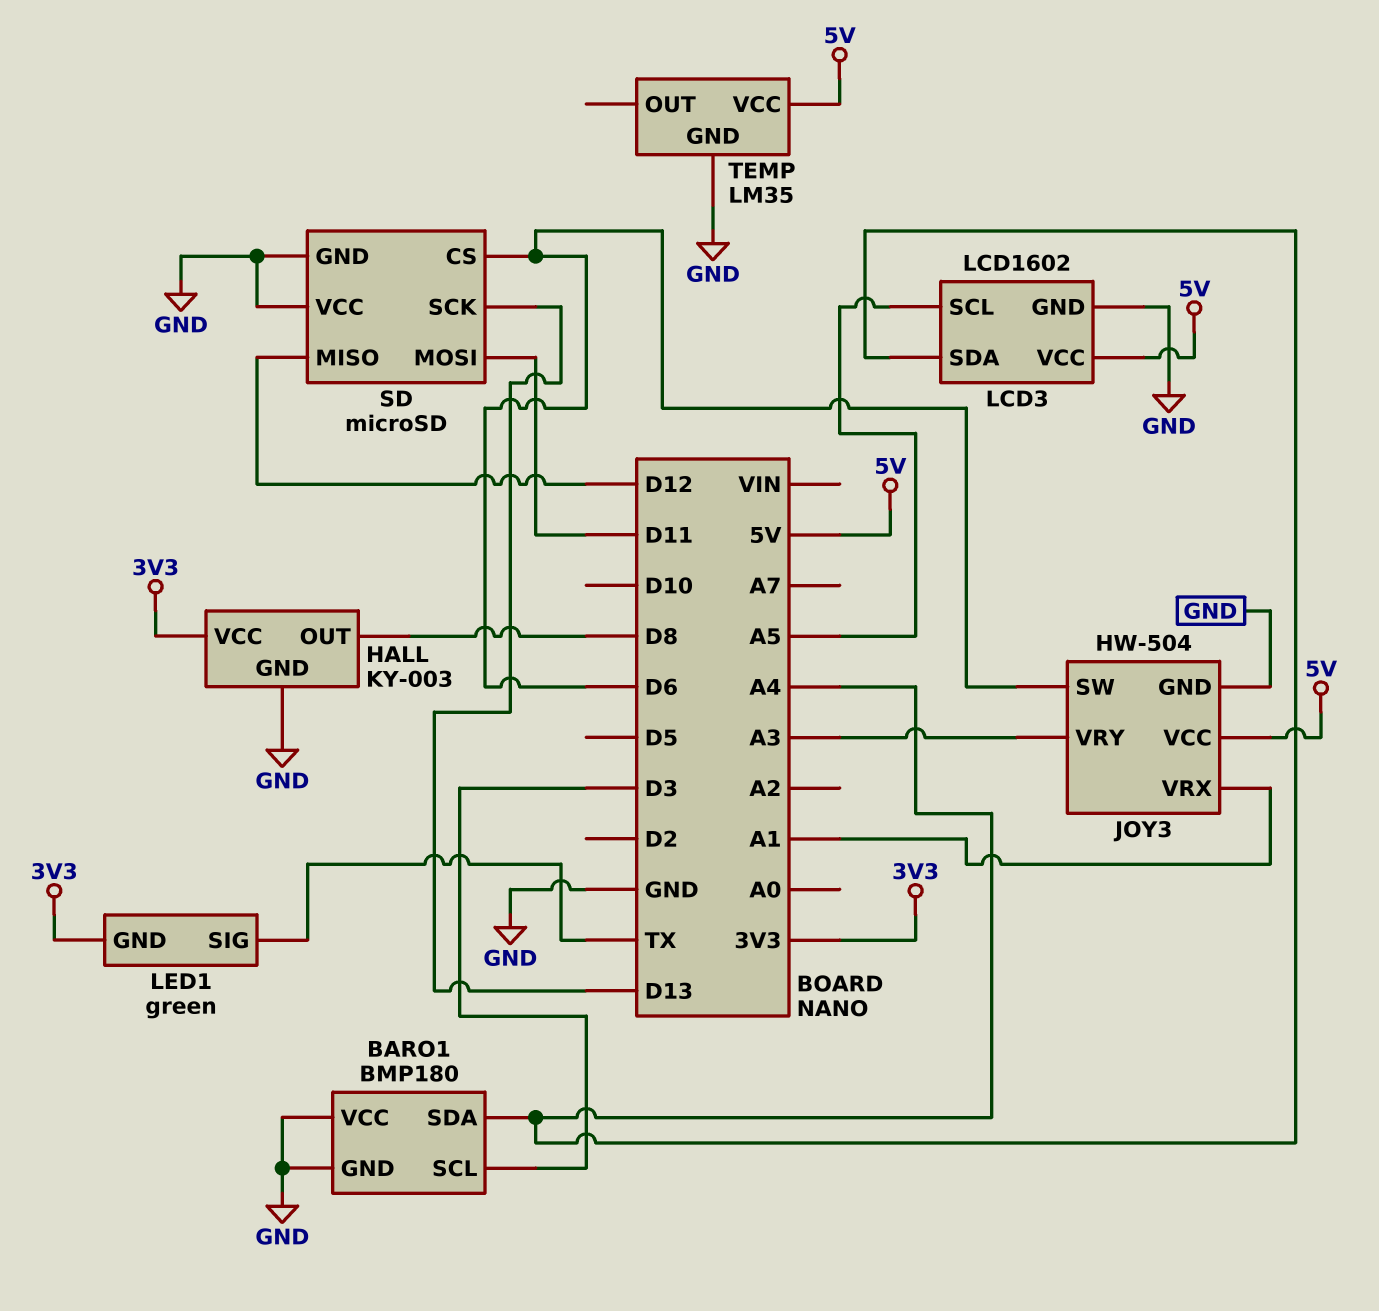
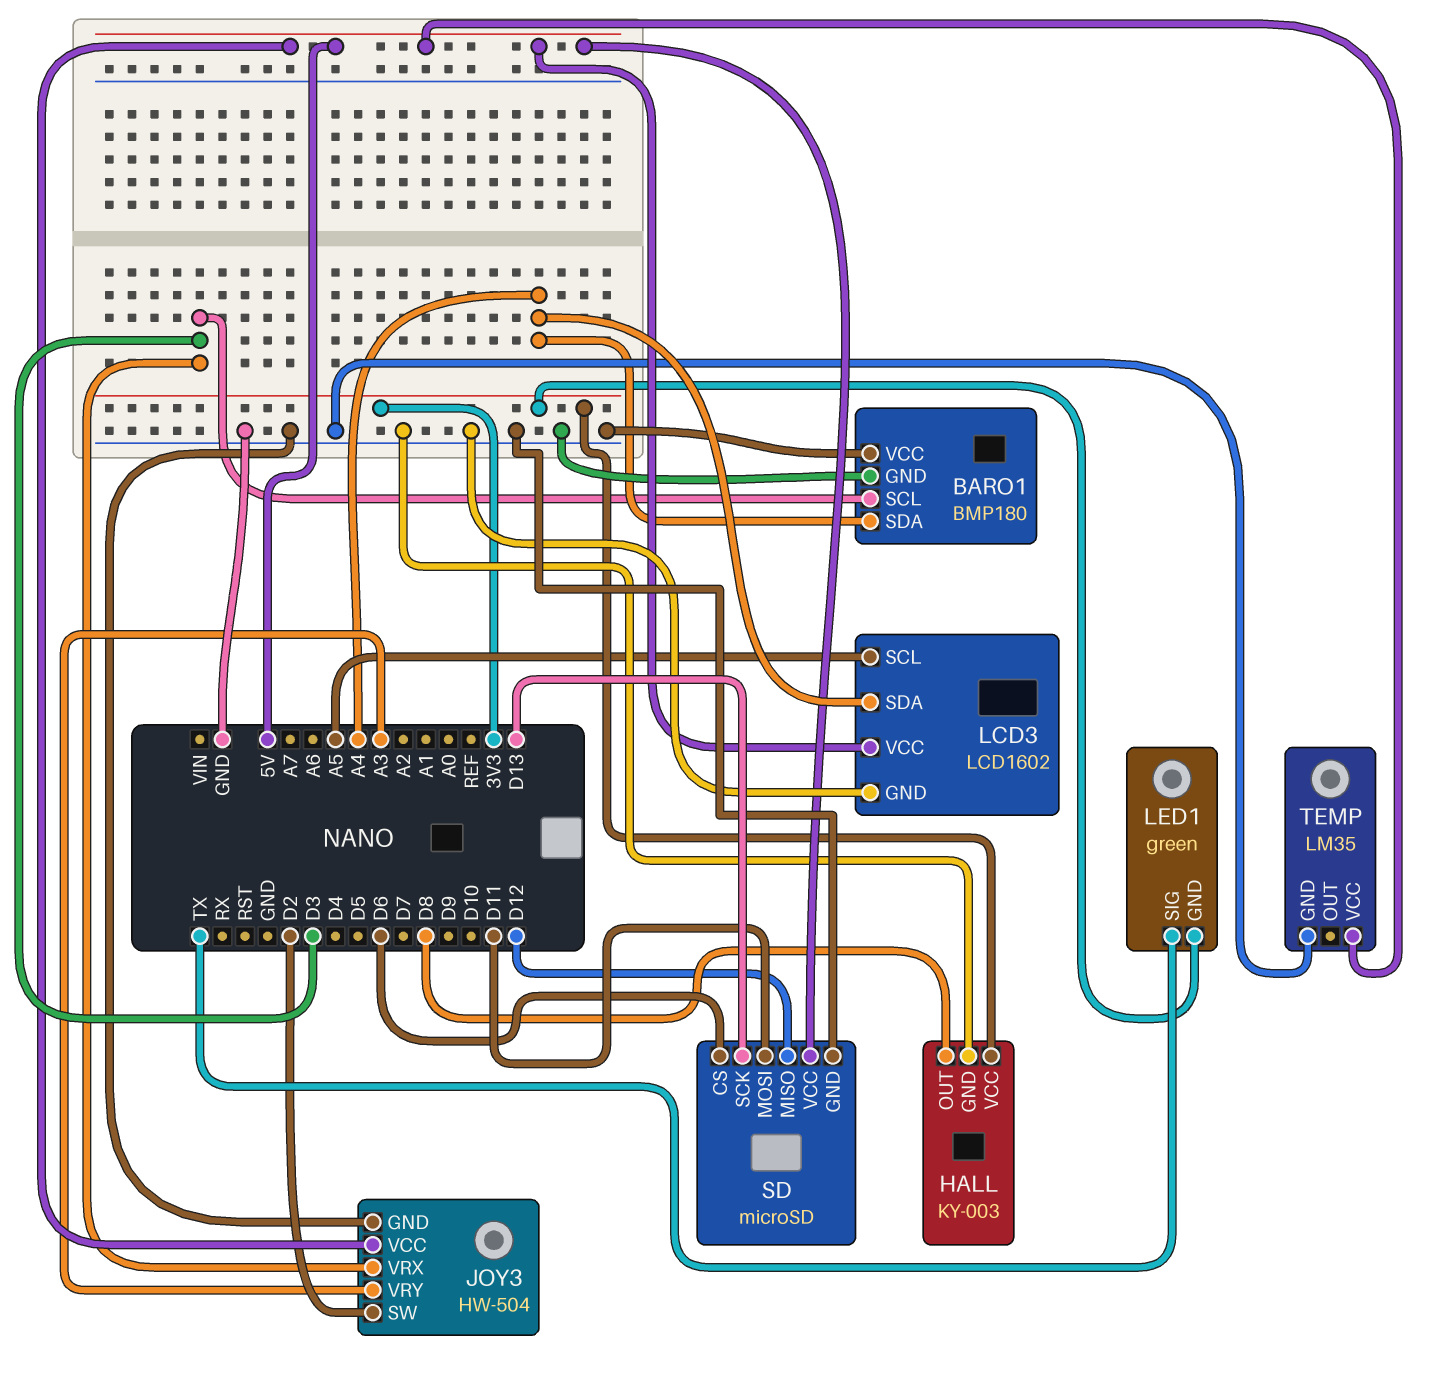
JOY3 pin SW: D6 -> D2
JOY3 pin VRX: A1 -> D3
SD pin VCC: GND -> 5V

